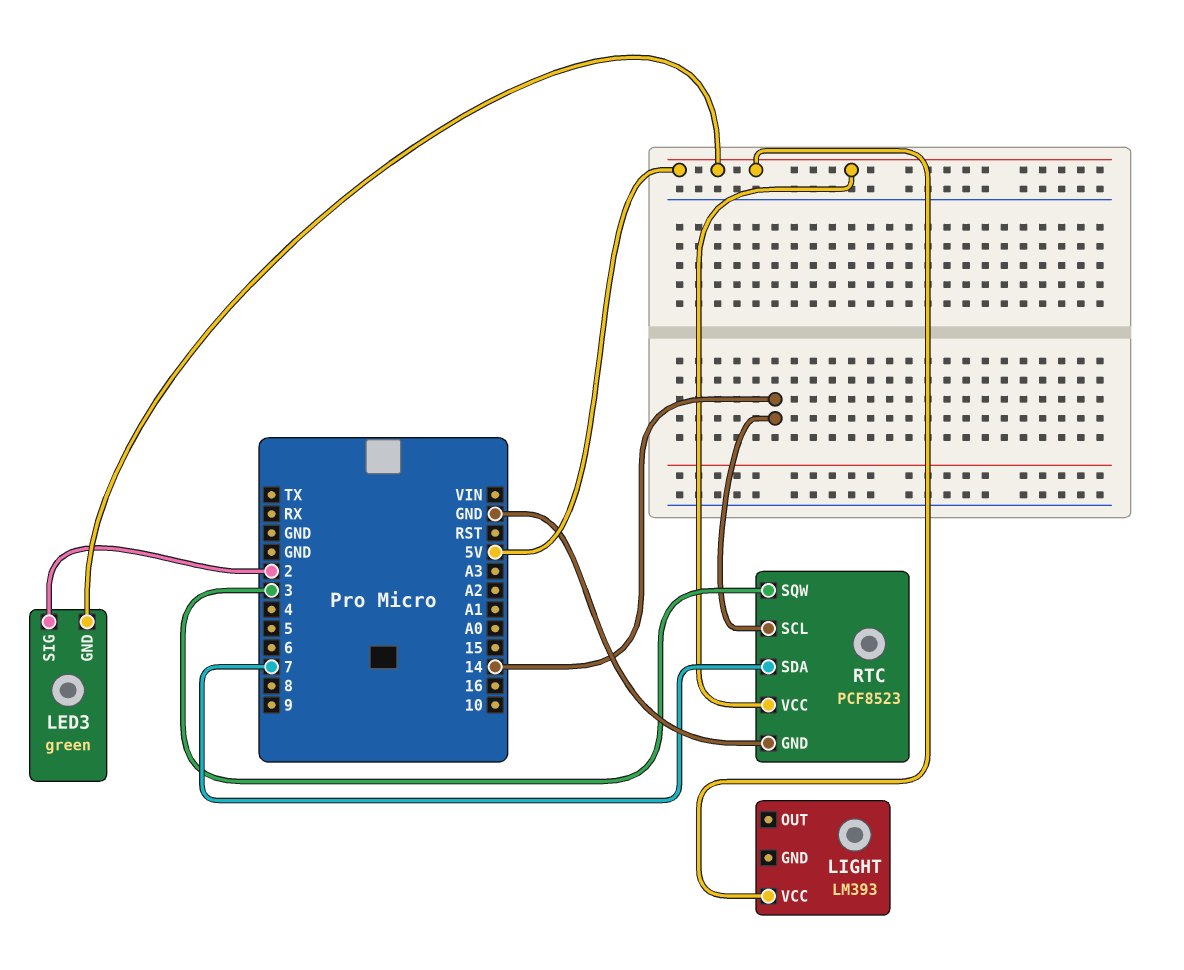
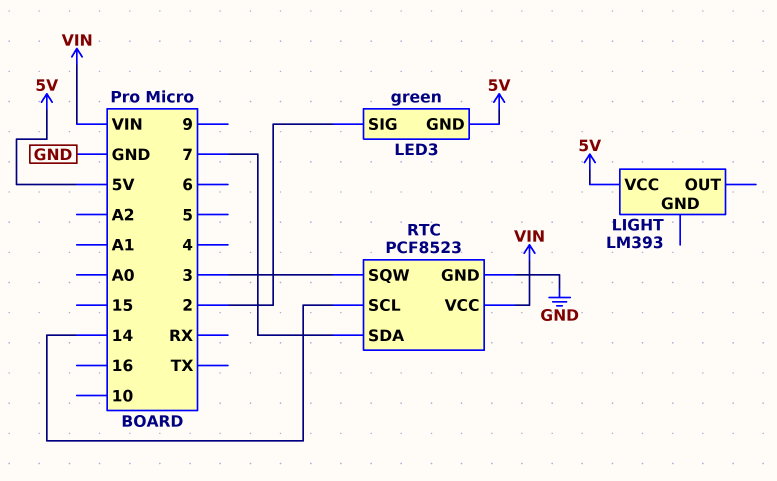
RTC pin VCC: 5V -> VIN

